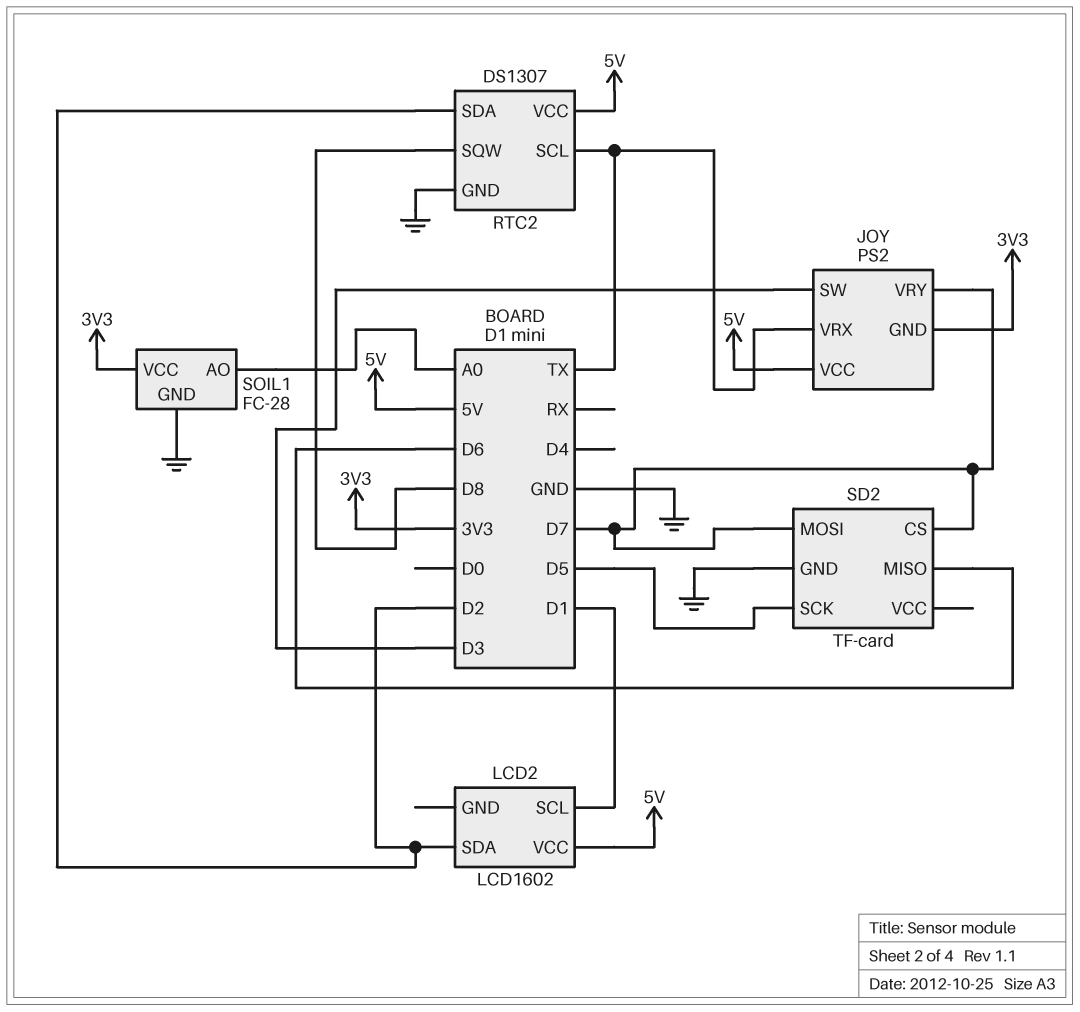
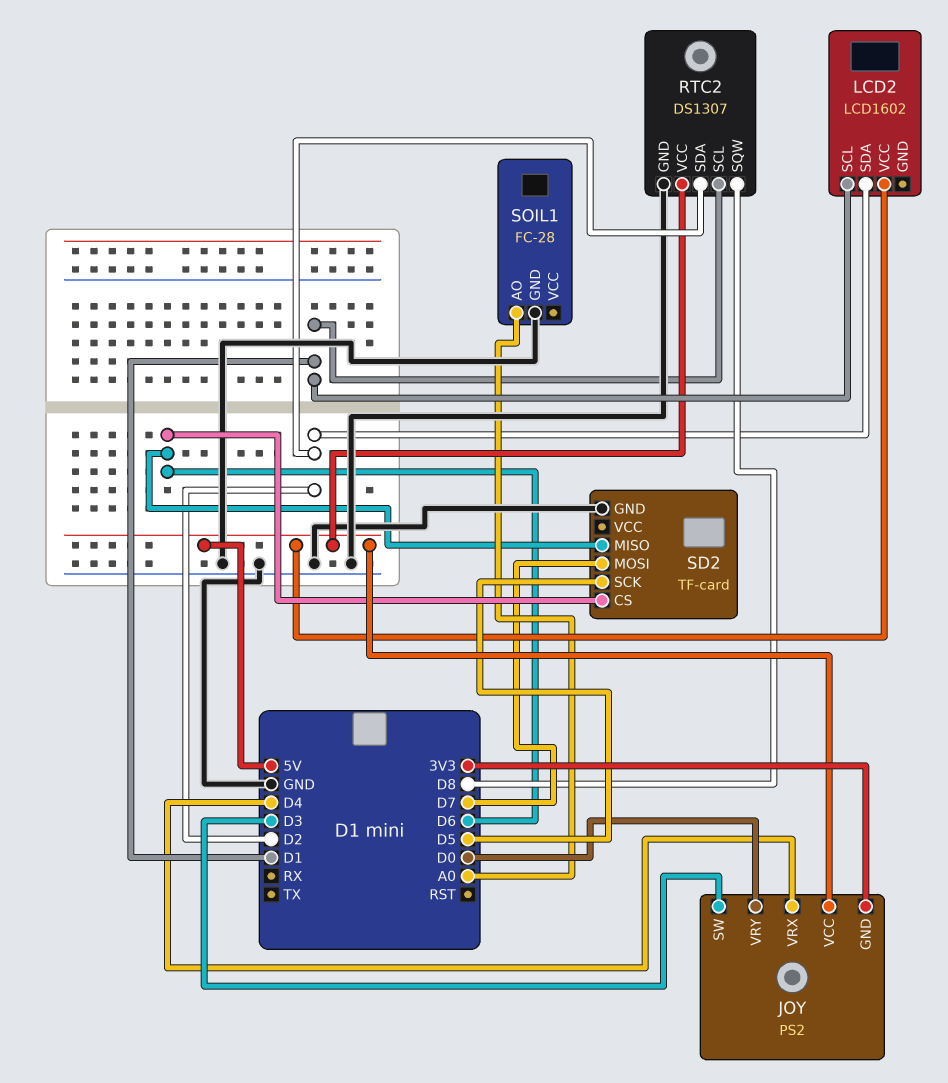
JOY pin VRX: TX -> D4
JOY pin VRY: D7 -> D0
RTC2 pin SCL: TX -> D1
SD2 pin CS: D7 -> D6
SOIL1 pin VCC: 3V3 -> none

